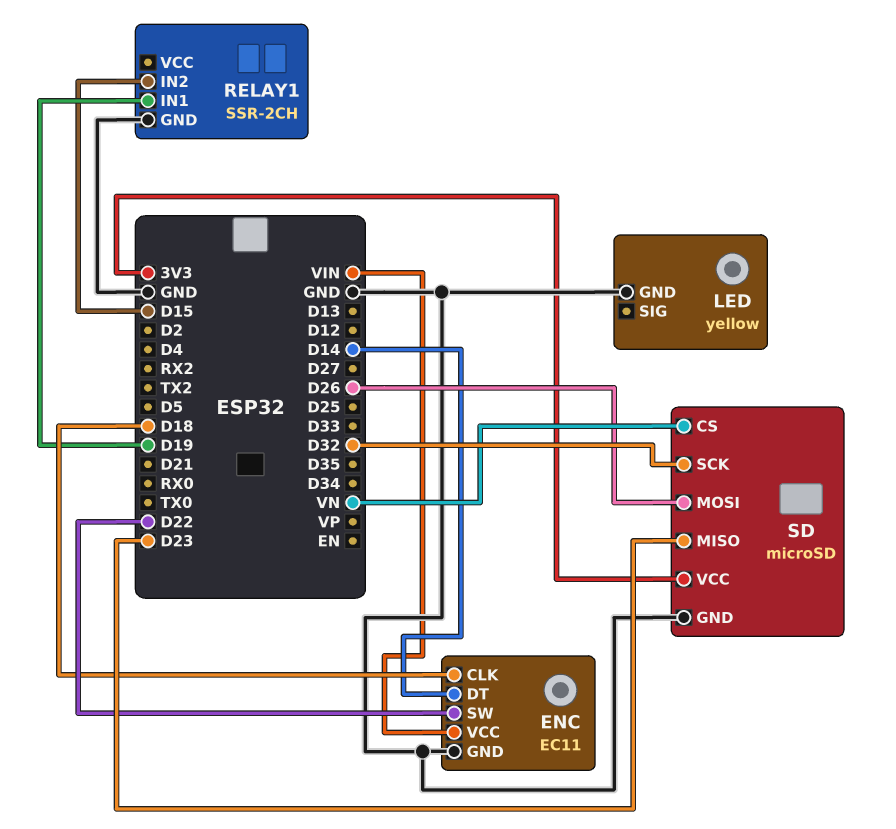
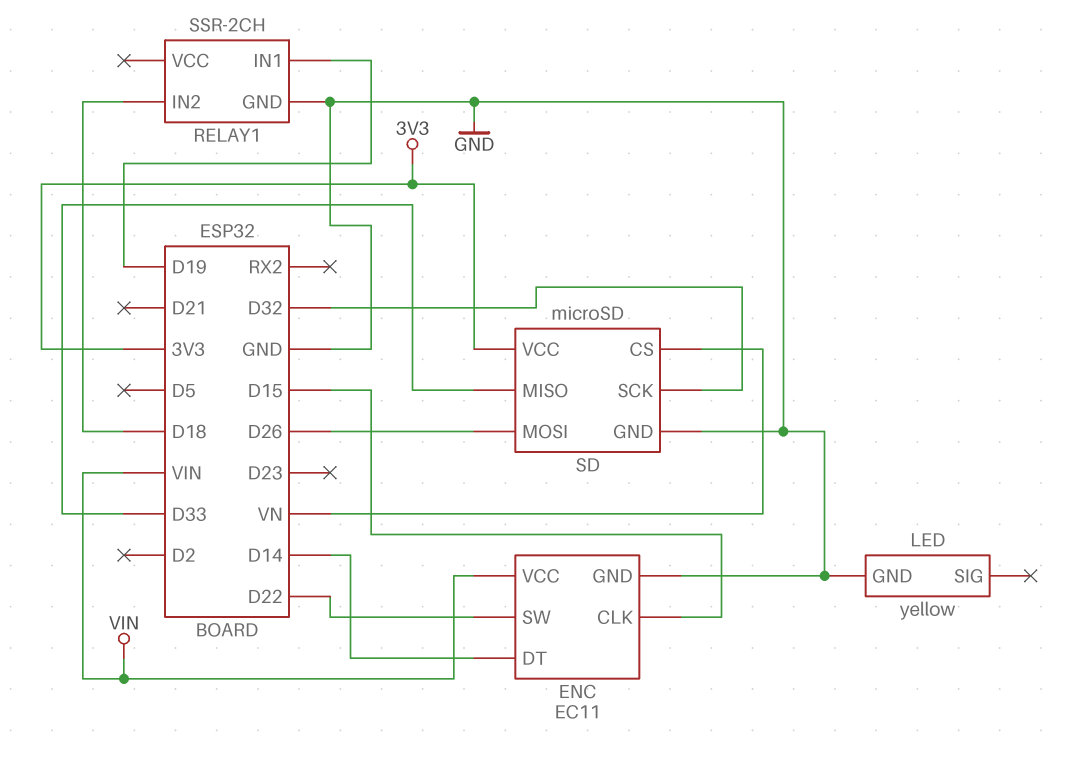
ENC pin CLK: D18 -> D15
RELAY1 pin IN2: D15 -> D18
SD pin MISO: D23 -> D33

